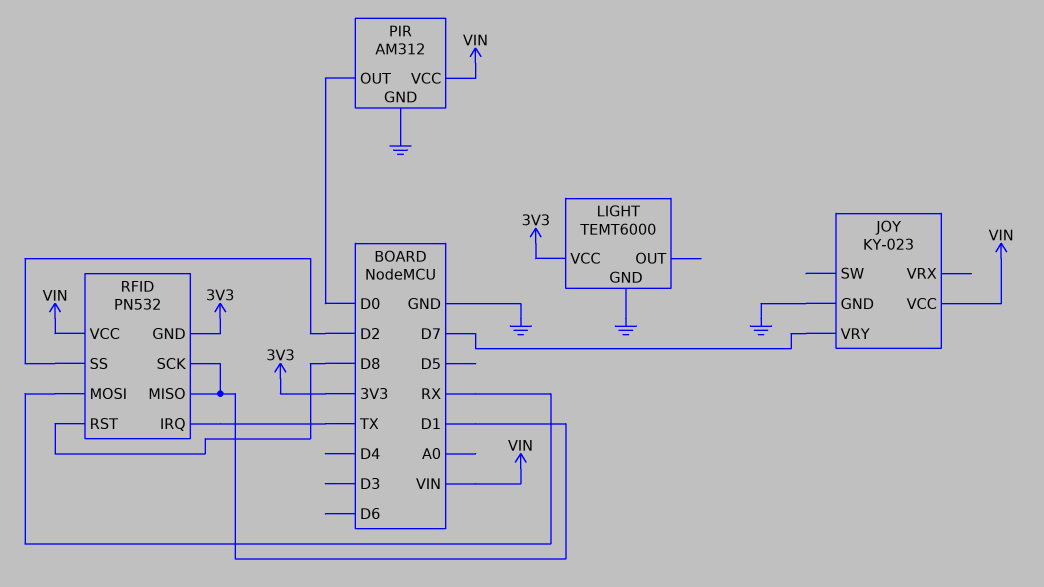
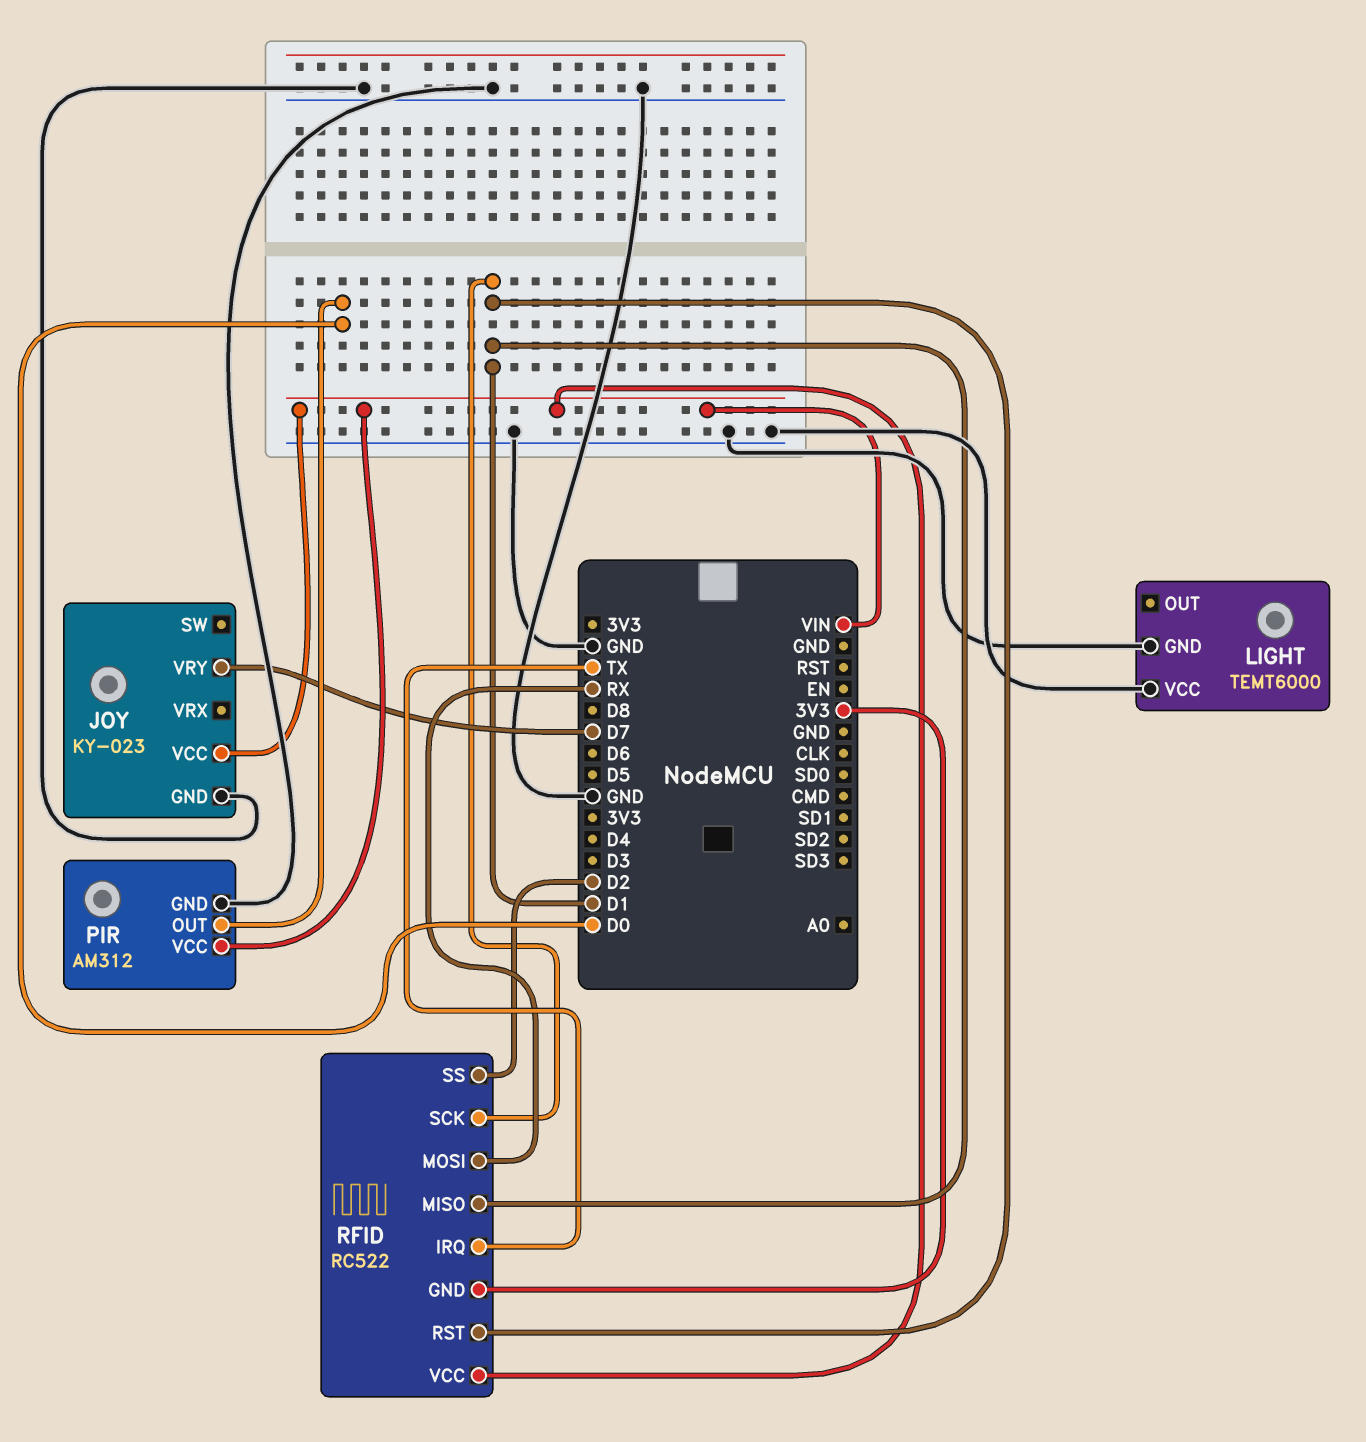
LIGHT pin VCC: 3V3 -> GND
RFID: PN532 -> RC522
RFID pin RST: D8 -> D1

